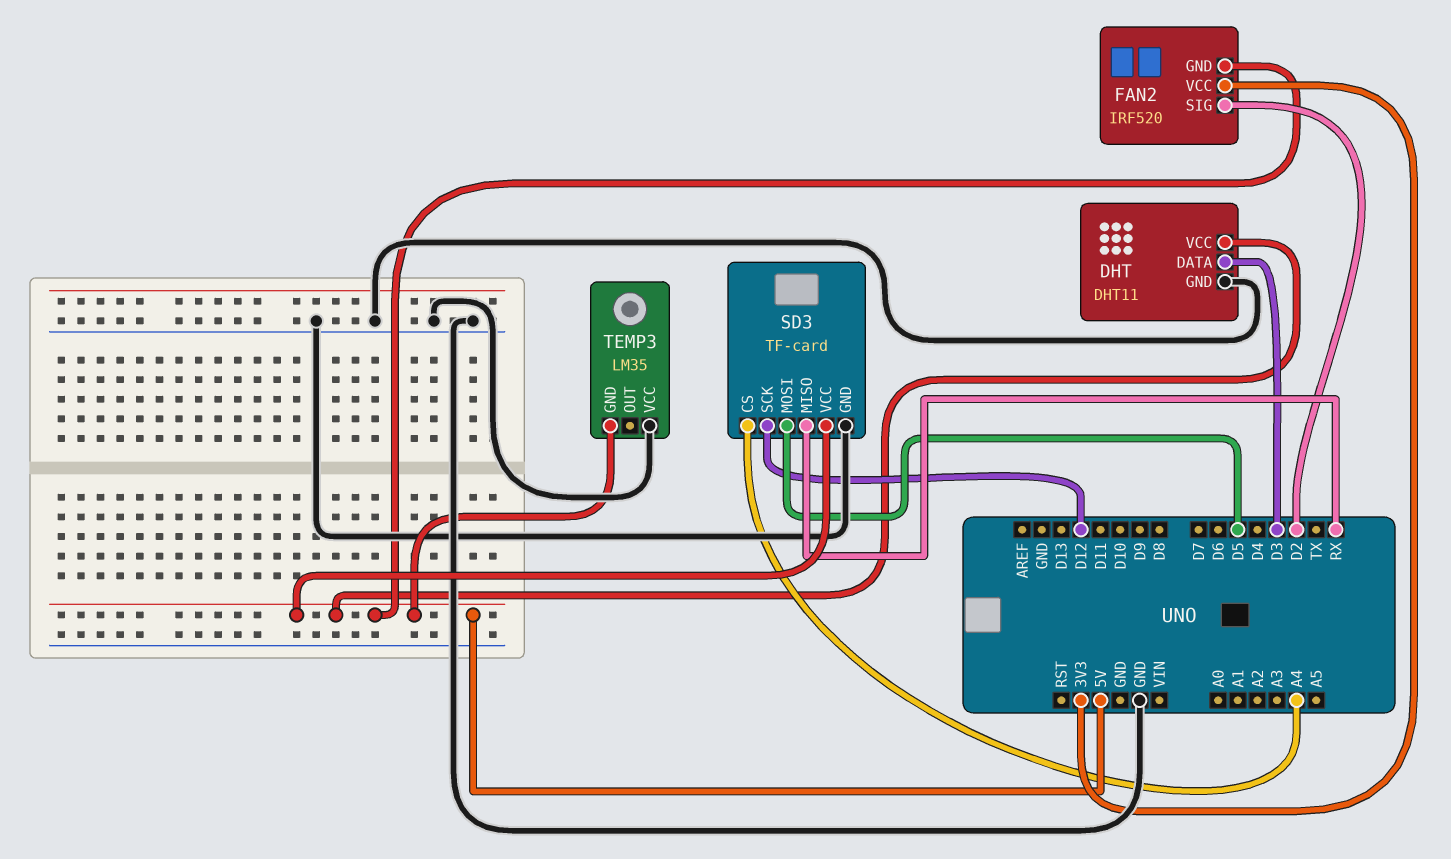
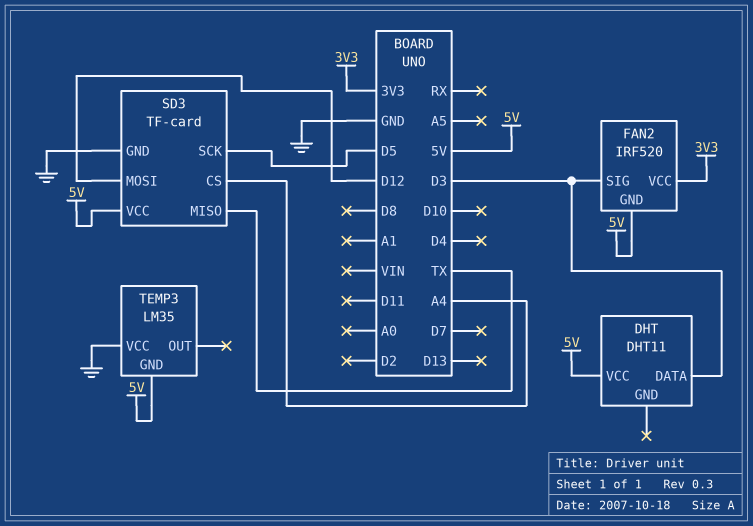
DHT pin GND: GND -> none
FAN2 pin SIG: D2 -> D3
SD3 pin MISO: RX -> TX
SD3 pin MOSI: D5 -> D12
SD3 pin SCK: D12 -> D5

